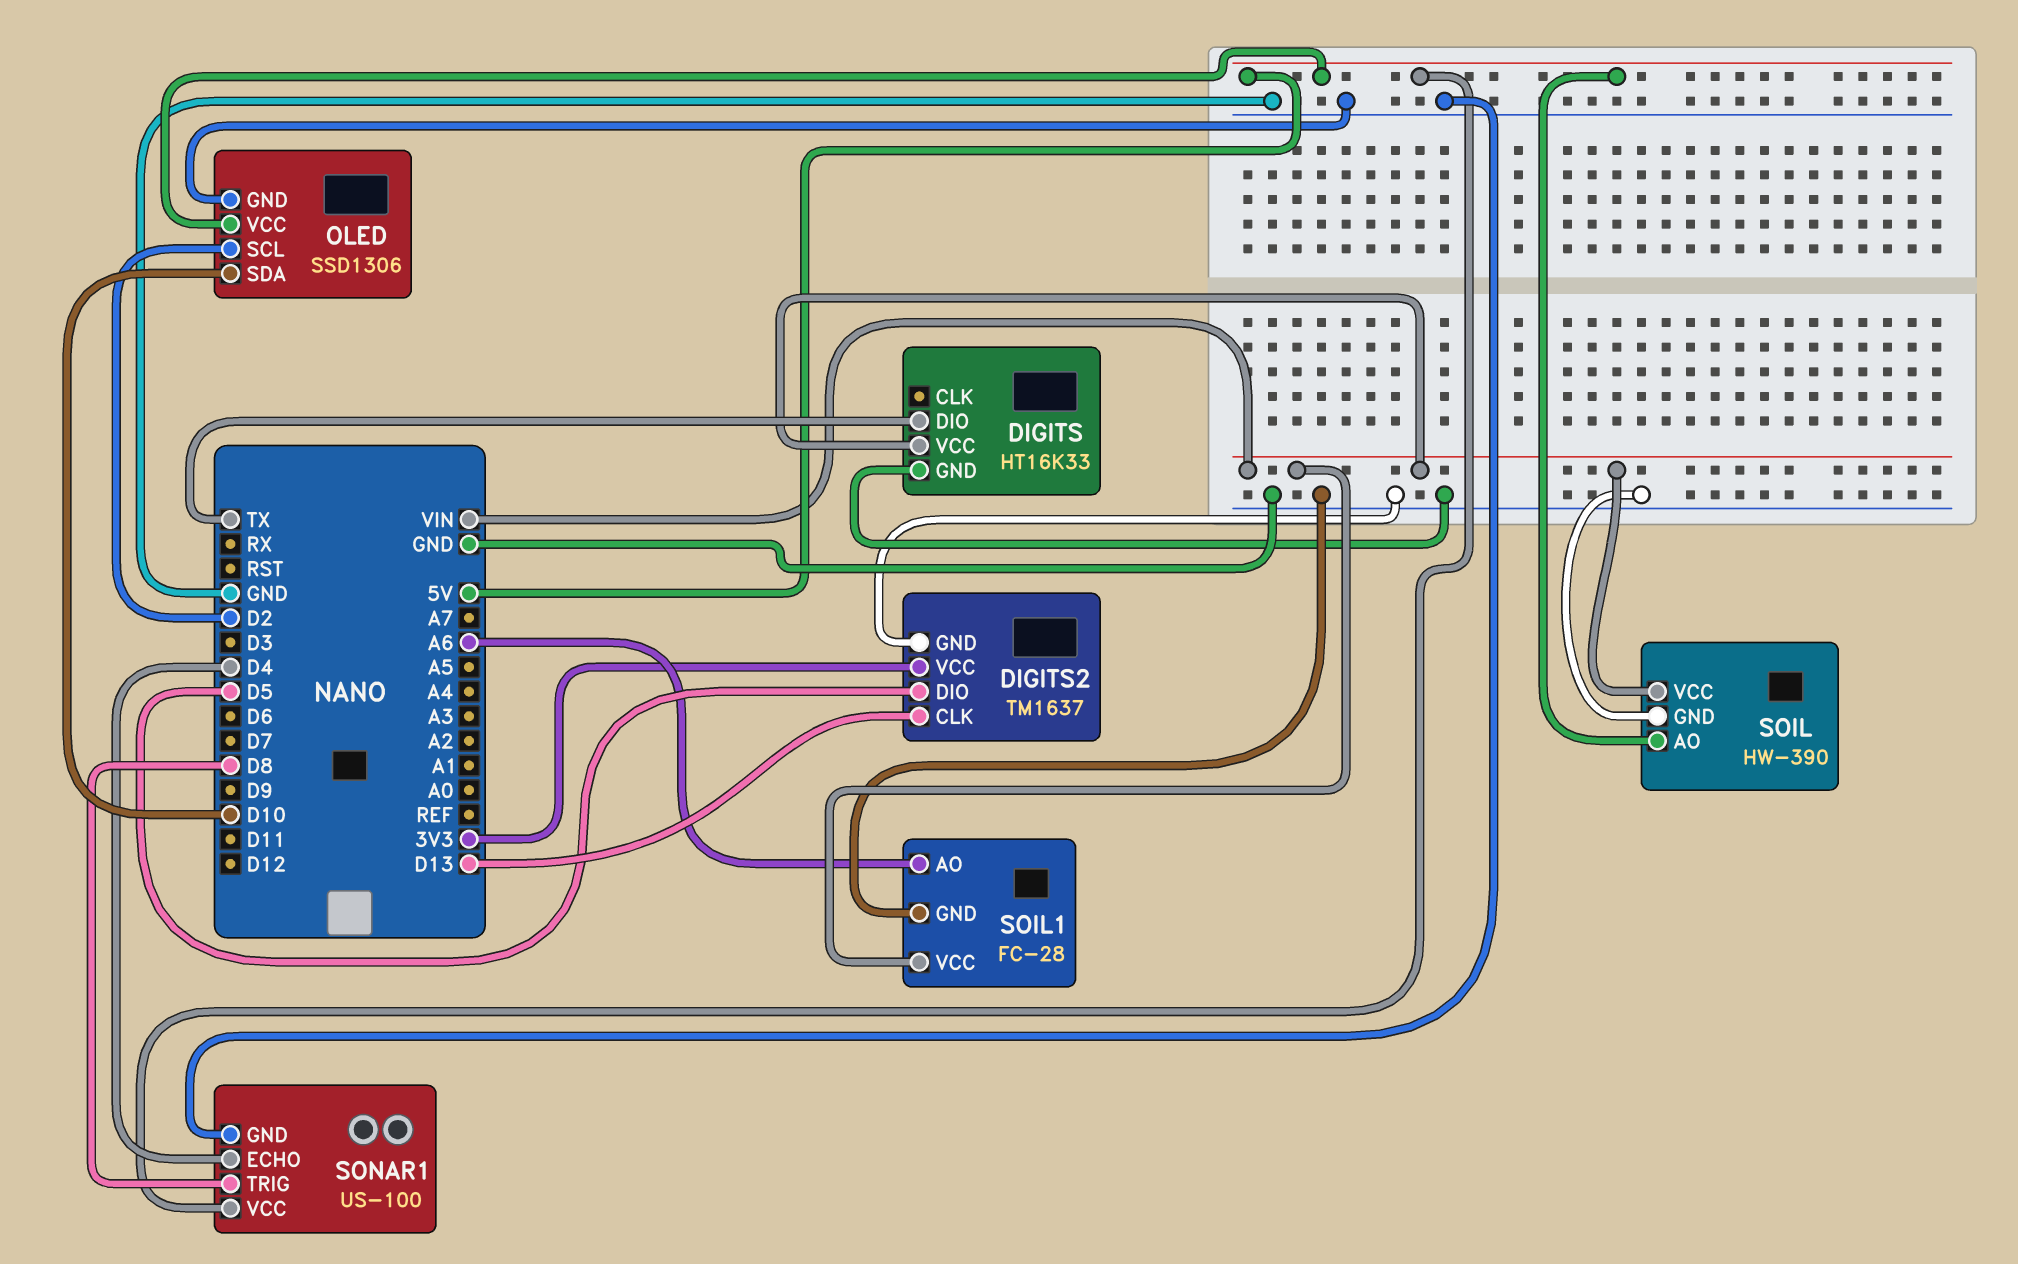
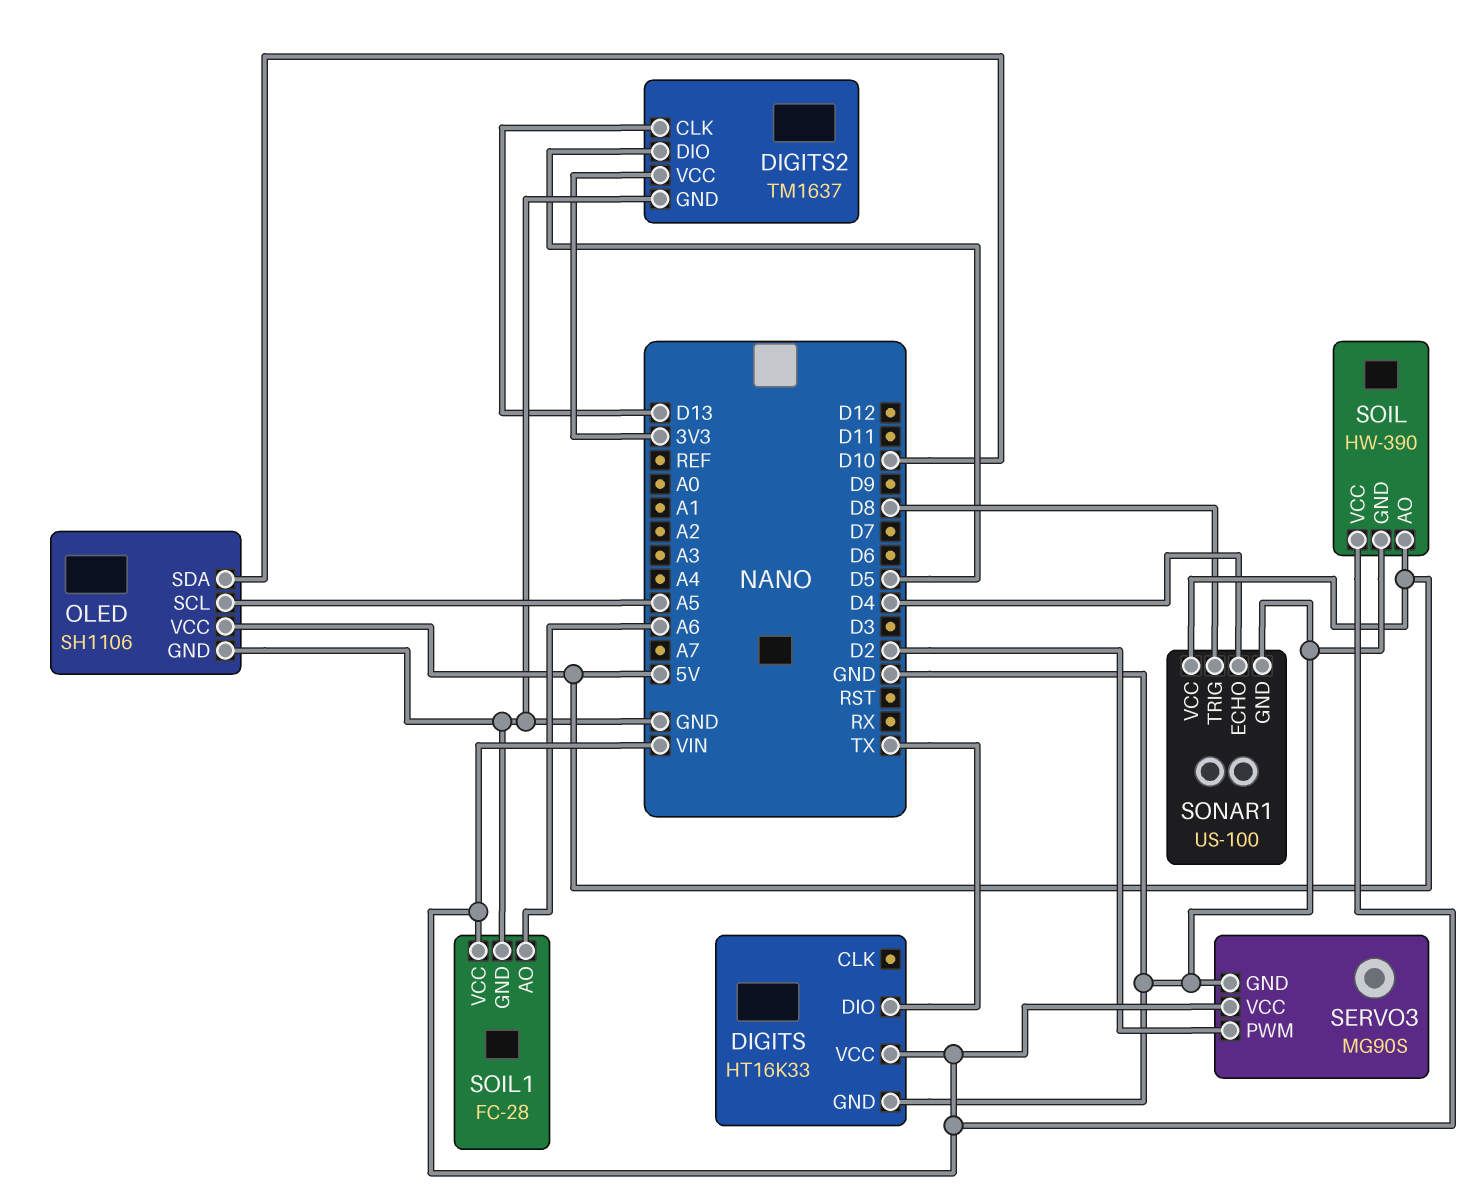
OLED: SSD1306 -> SH1106
OLED pin SCL: D2 -> A5
SERVO3: none -> MG90S
SERVO3 pin GND: none -> GND
SERVO3 pin PWM: none -> D2
SERVO3 pin VCC: none -> VIN

